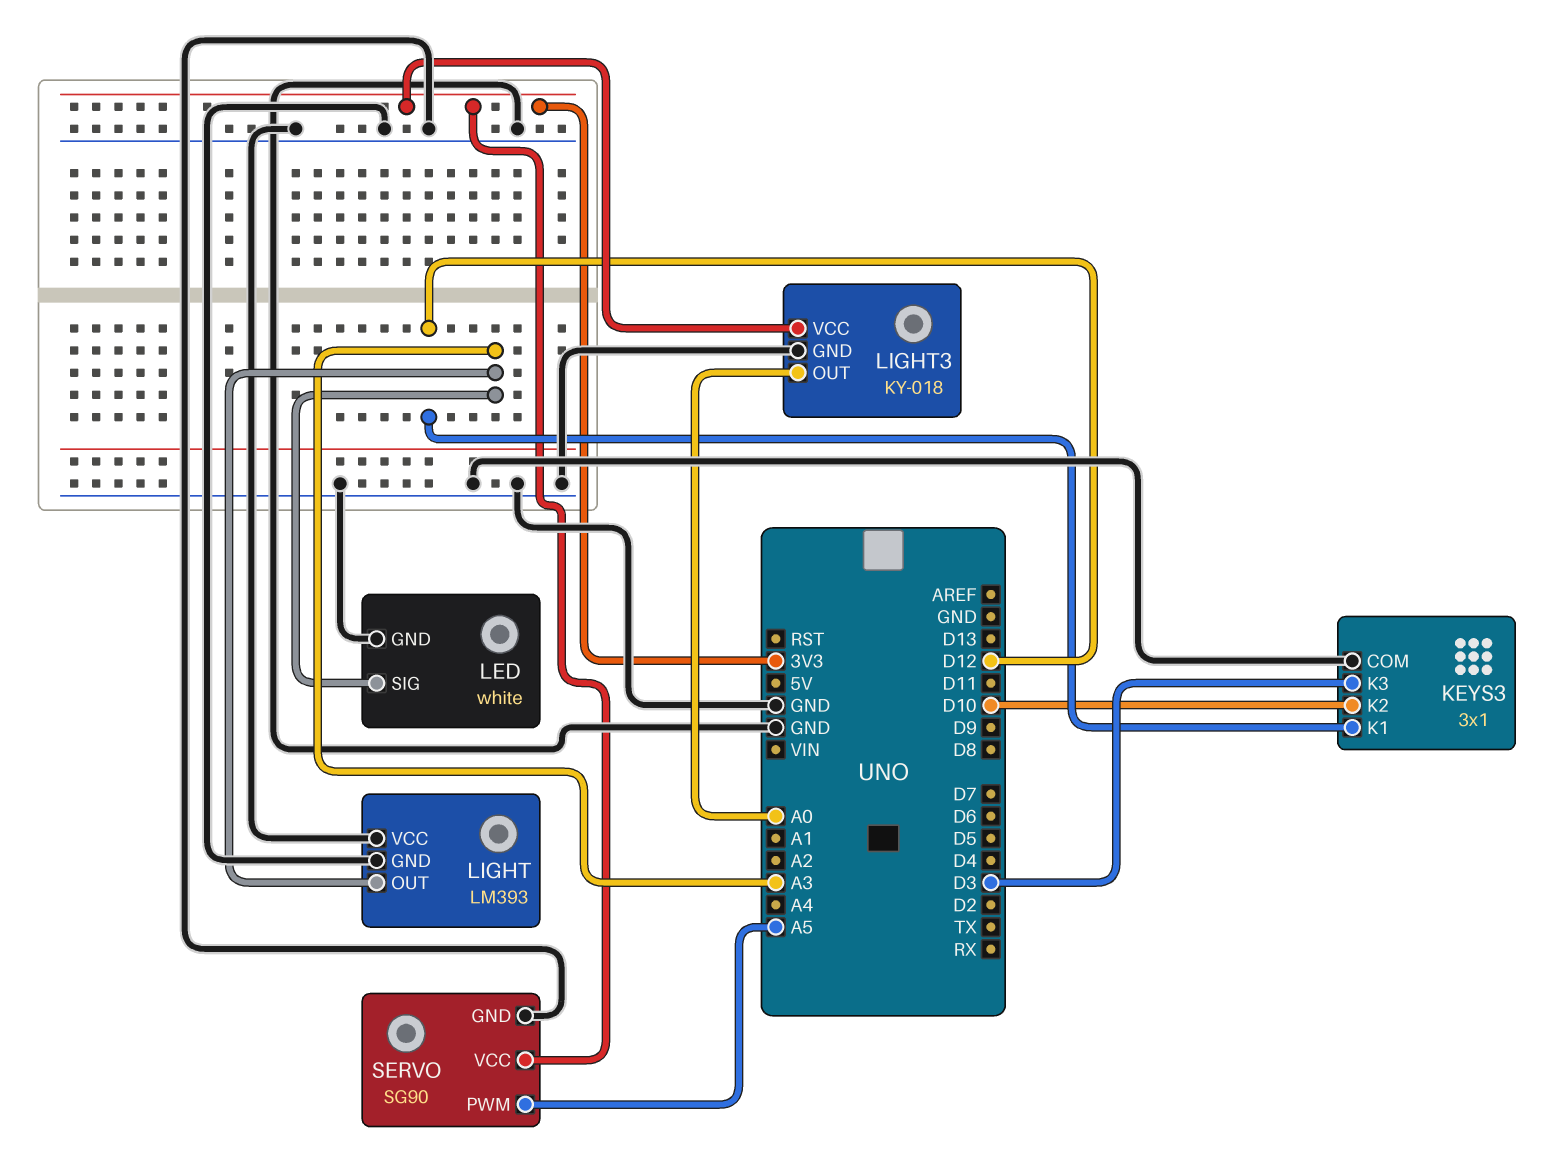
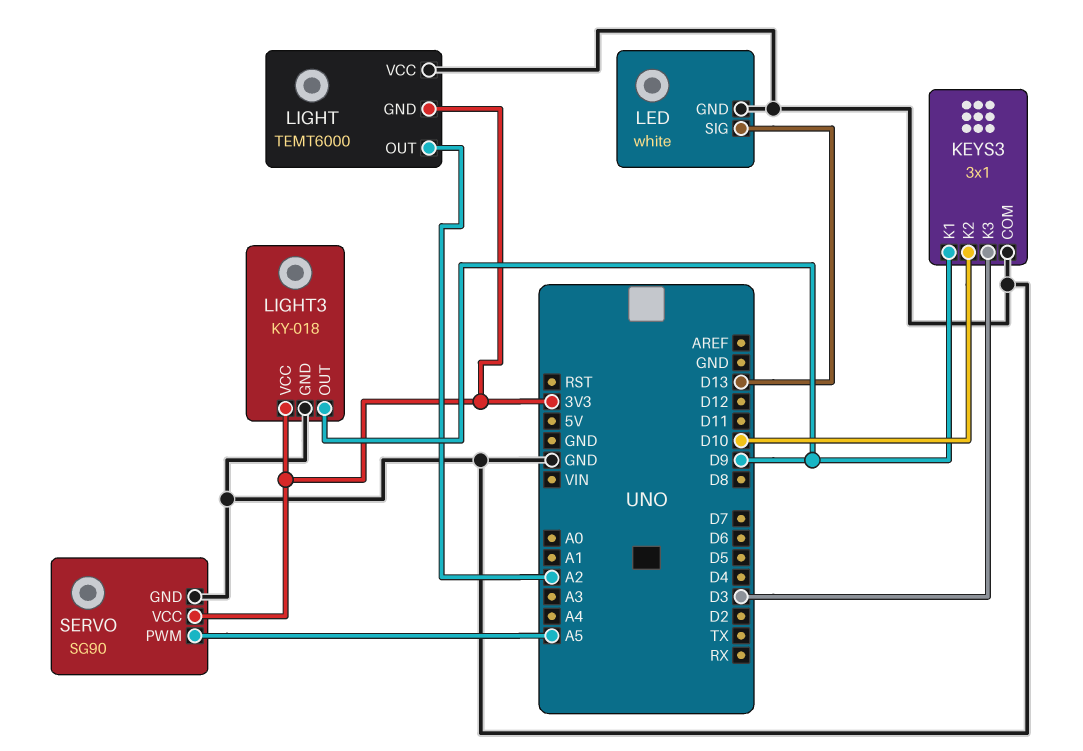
KEYS3 pin K1: D12 -> D9
LED pin SIG: A3 -> D13
LIGHT: LM393 -> TEMT6000
LIGHT pin GND: GND -> 3V3
LIGHT pin OUT: A3 -> A2
LIGHT3 pin OUT: A0 -> D9

